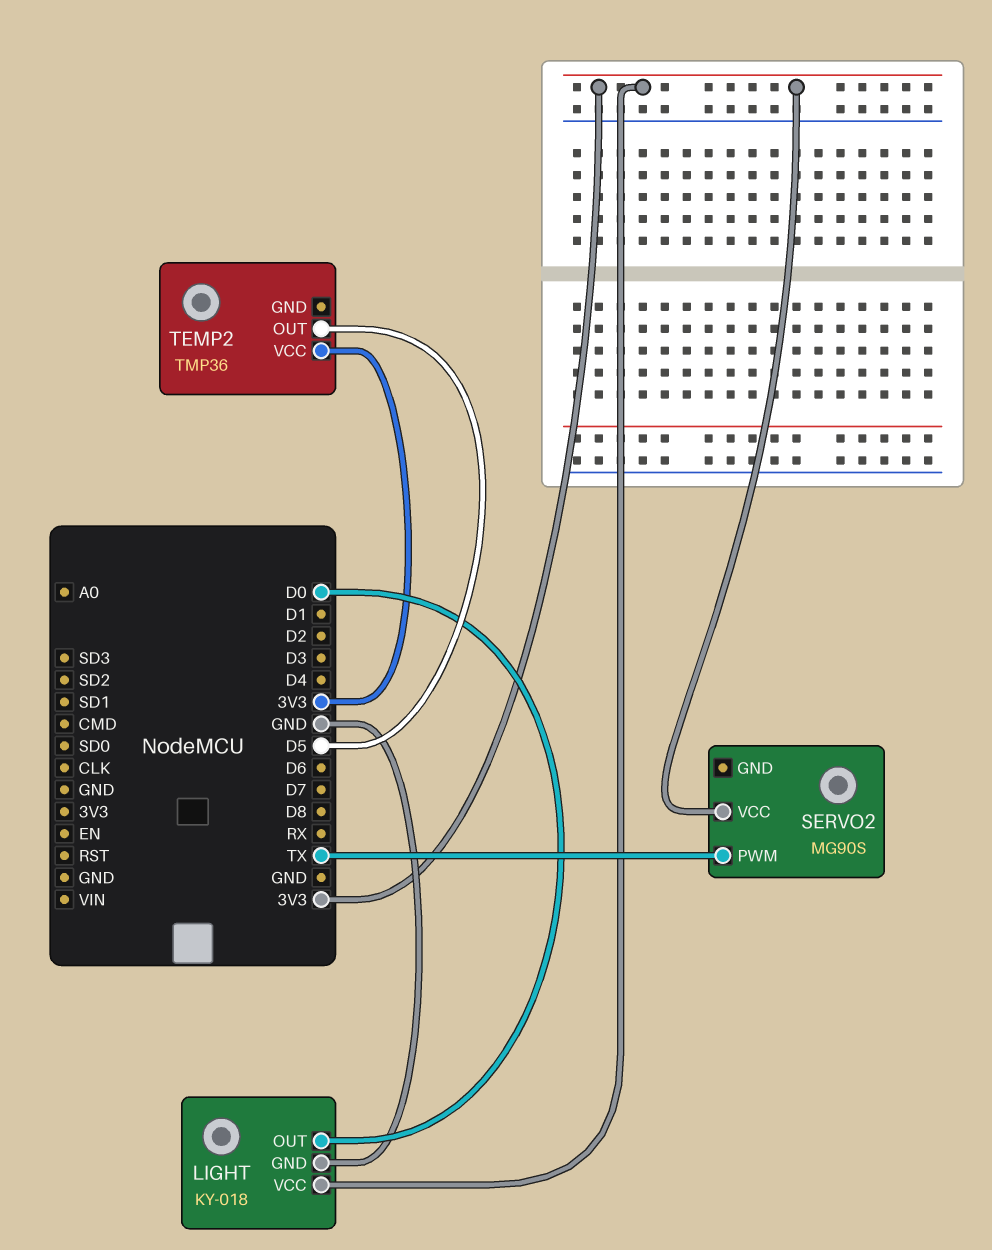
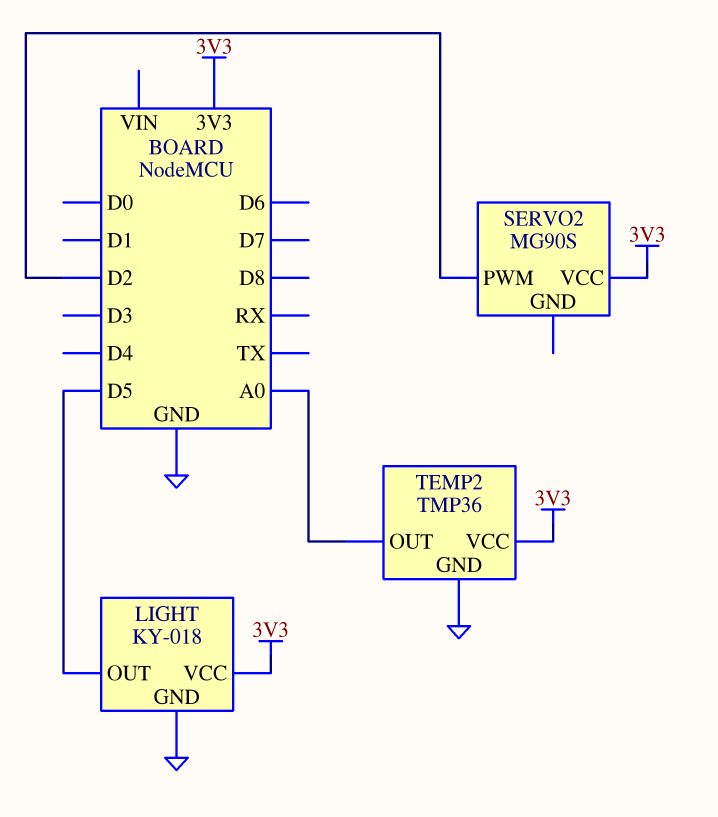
LIGHT pin OUT: D0 -> D5
SERVO2 pin PWM: TX -> D2
TEMP2 pin GND: none -> GND
TEMP2 pin OUT: D5 -> A0

